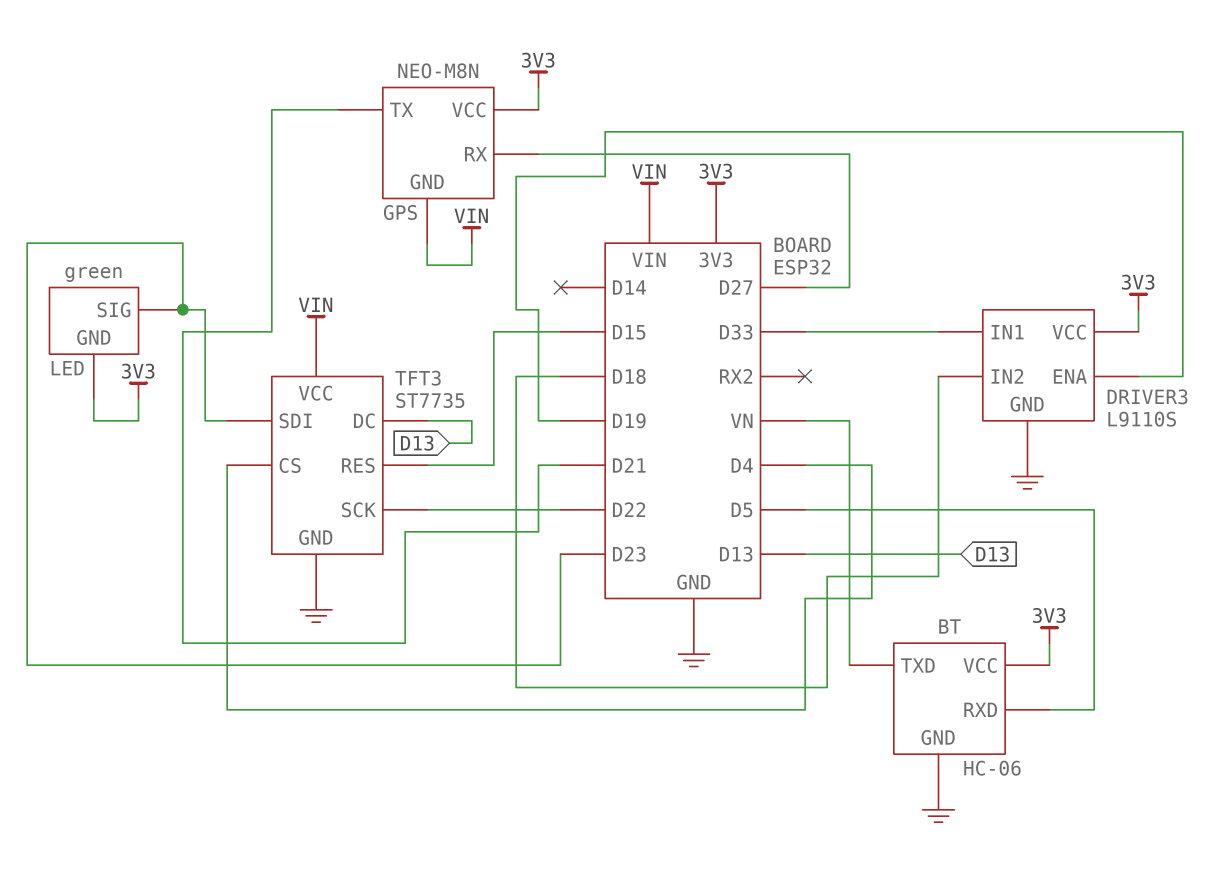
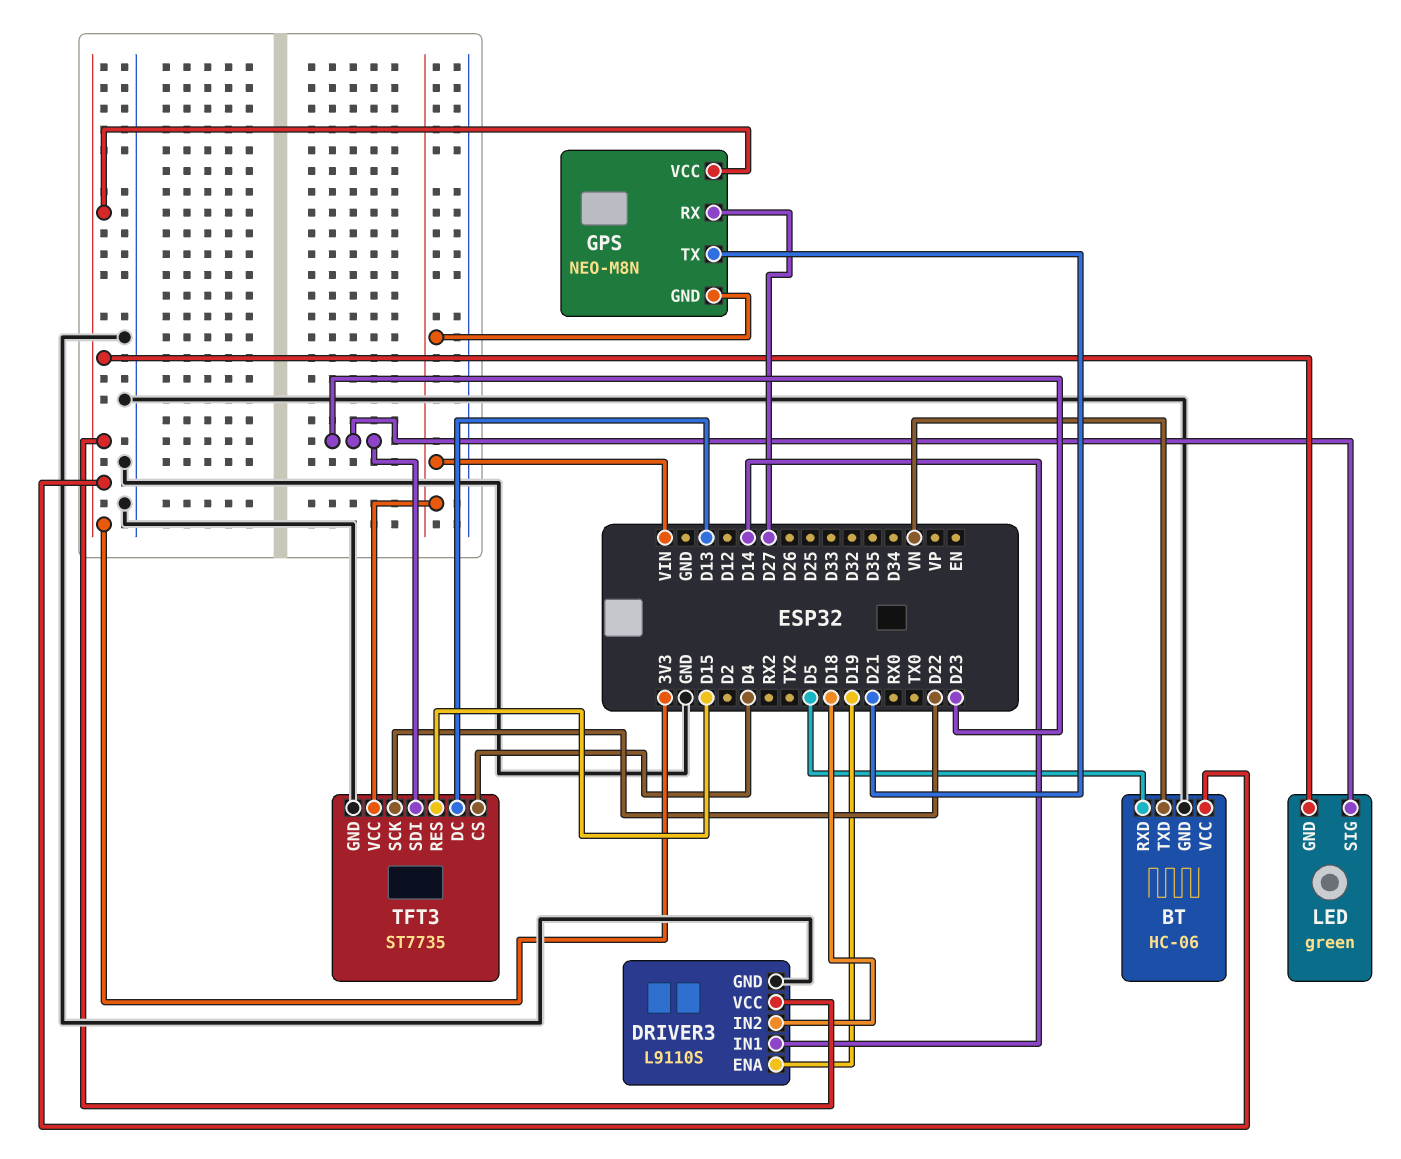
DRIVER3 pin IN1: D33 -> D14

